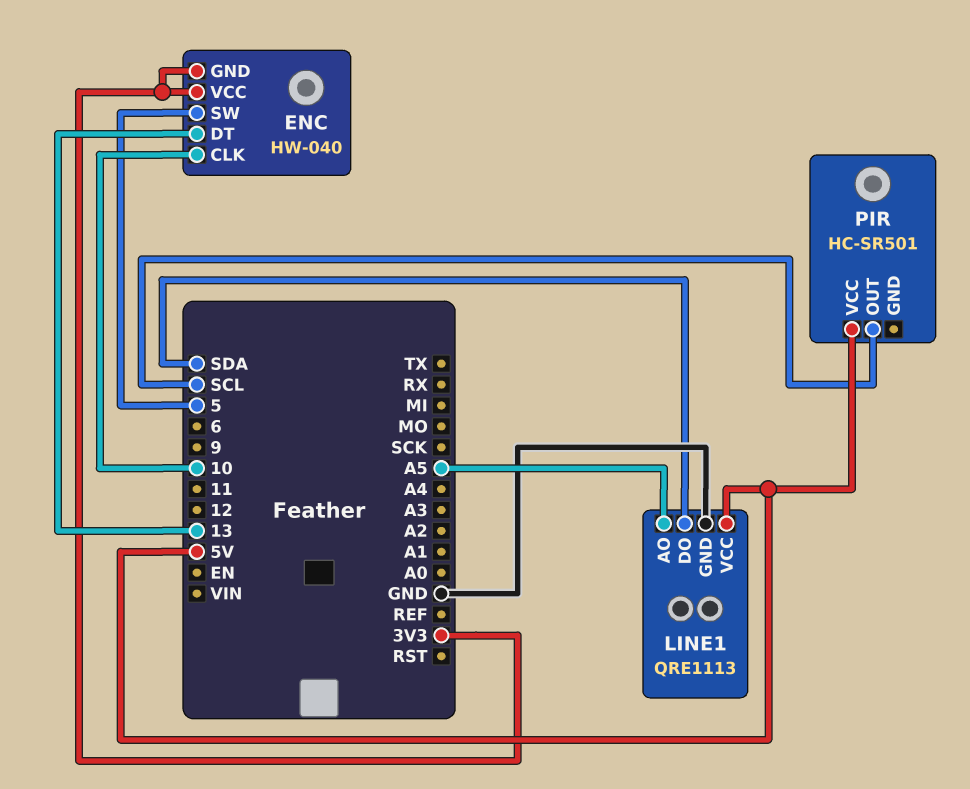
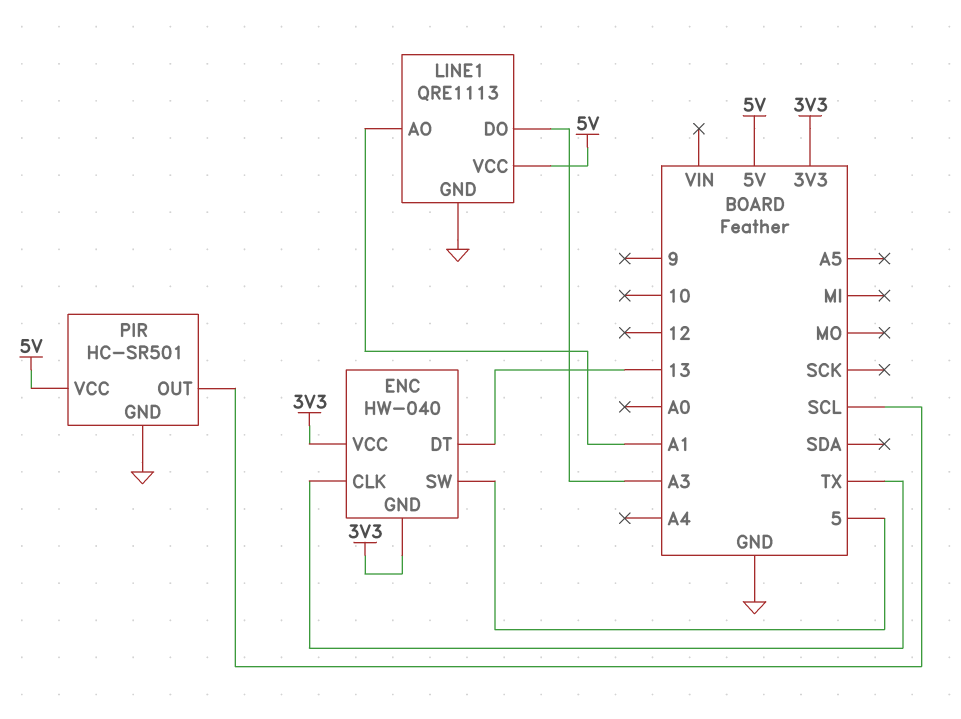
ENC pin CLK: 10 -> TX
LINE1 pin AO: A5 -> A1
LINE1 pin DO: SDA -> A3
PIR pin GND: none -> GND

